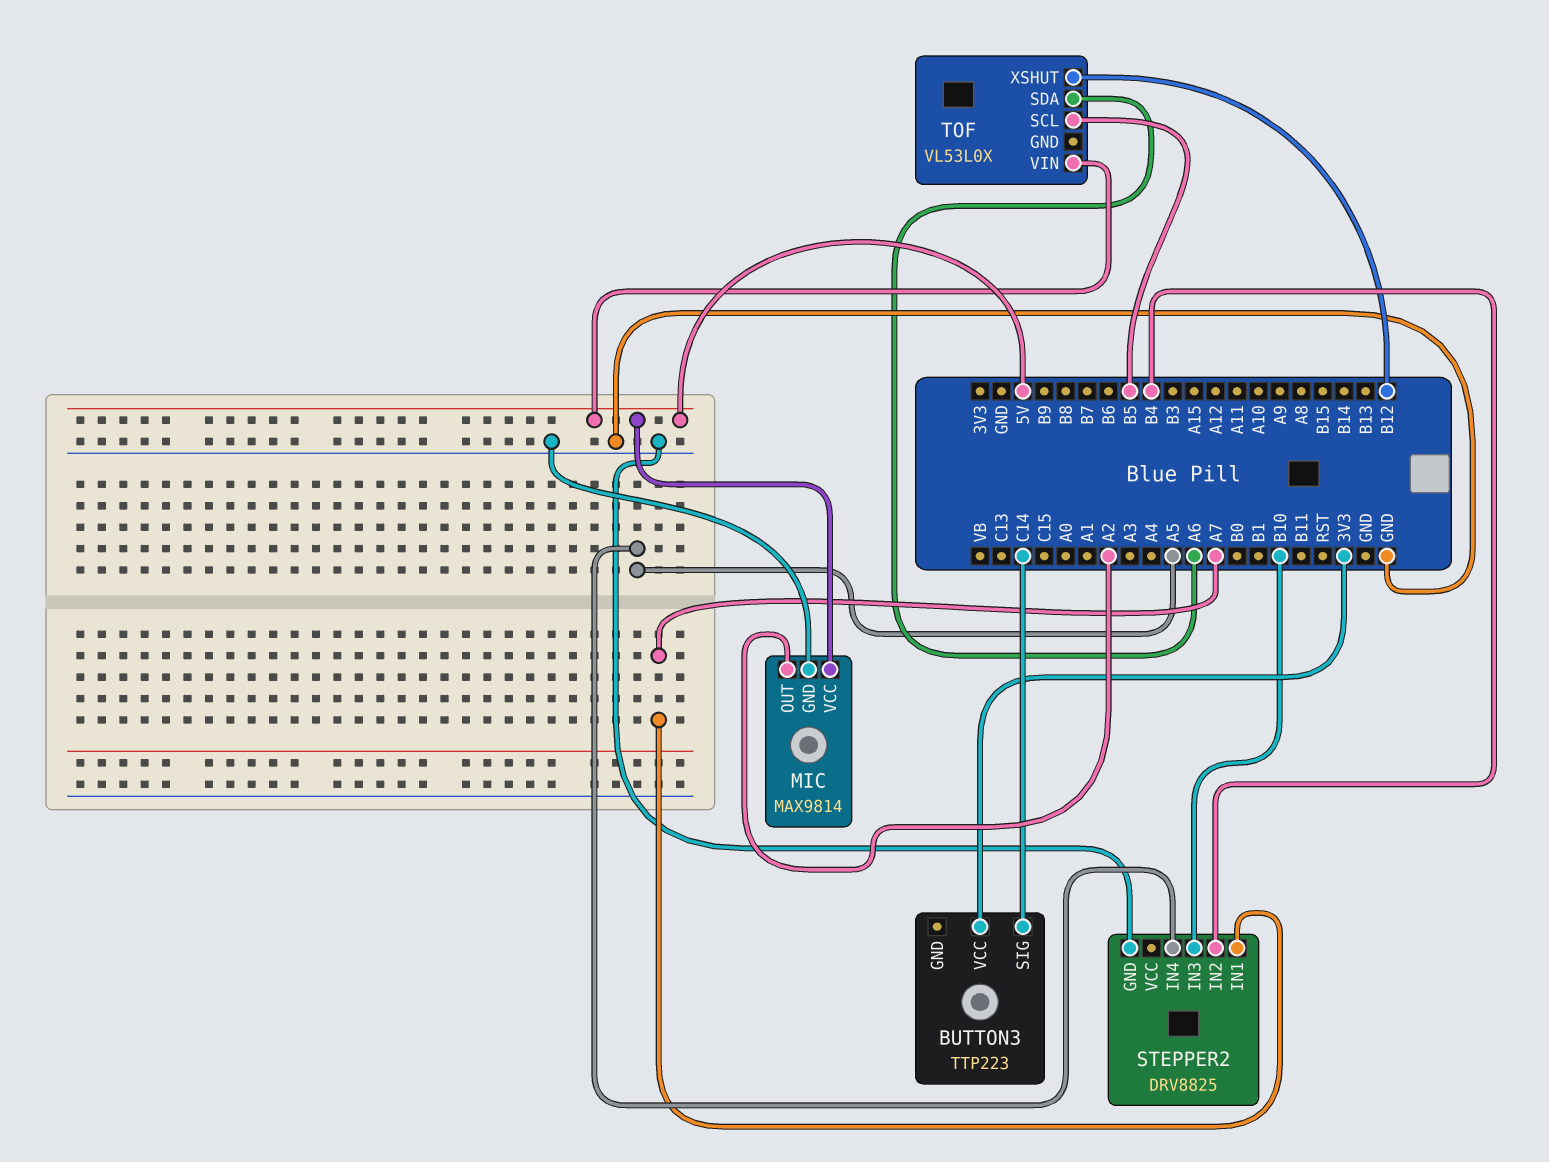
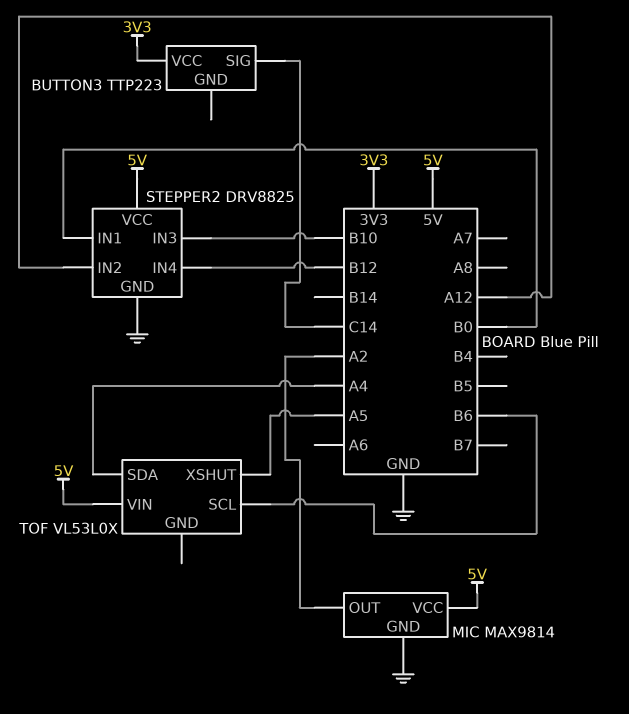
STEPPER2 pin IN1: A7 -> B0
STEPPER2 pin IN2: B4 -> A12
STEPPER2 pin IN4: A5 -> B12
STEPPER2 pin VCC: none -> 5V
TOF pin SCL: B5 -> B6
TOF pin SDA: A6 -> A4
TOF pin XSHUT: B12 -> A5

